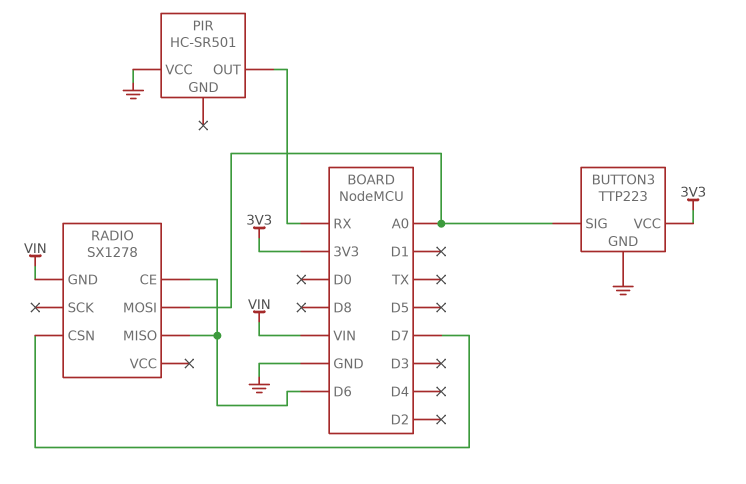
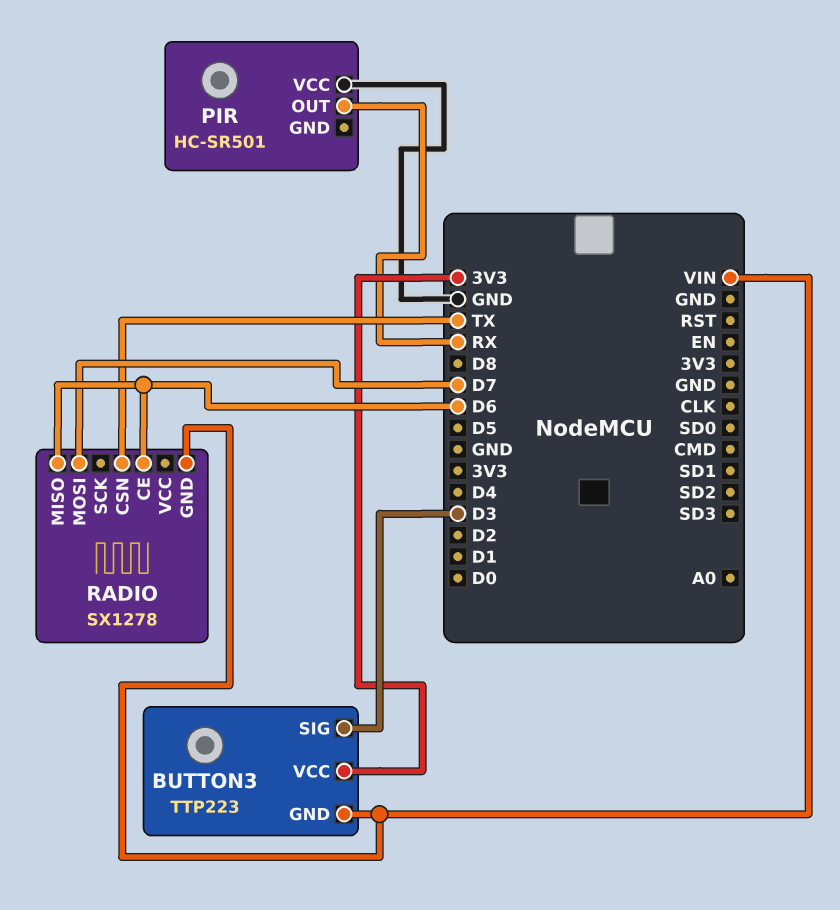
BUTTON3 pin GND: GND -> VIN
BUTTON3 pin SIG: A0 -> D3
RADIO pin CSN: D7 -> TX
RADIO pin MOSI: A0 -> D7

